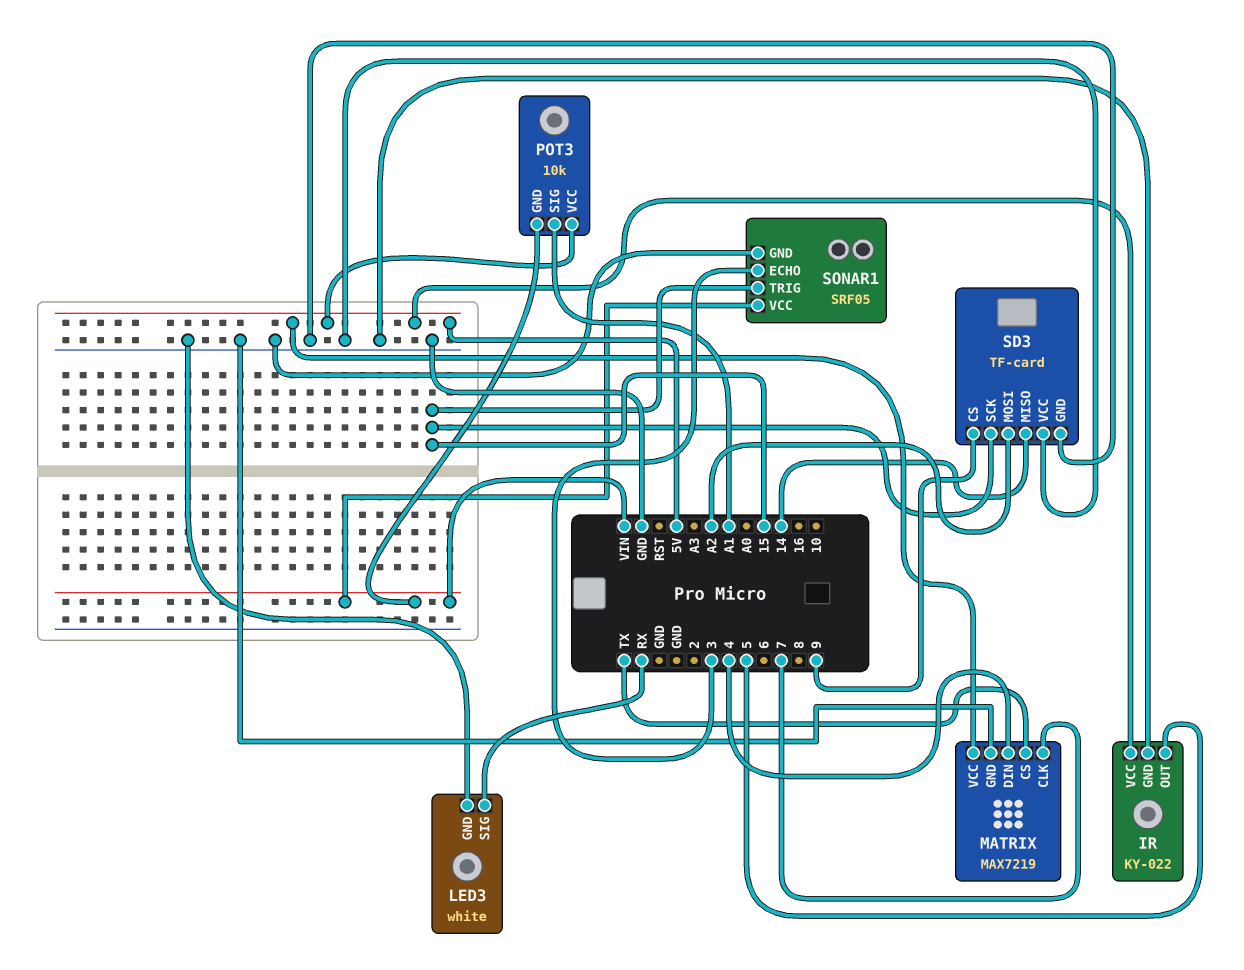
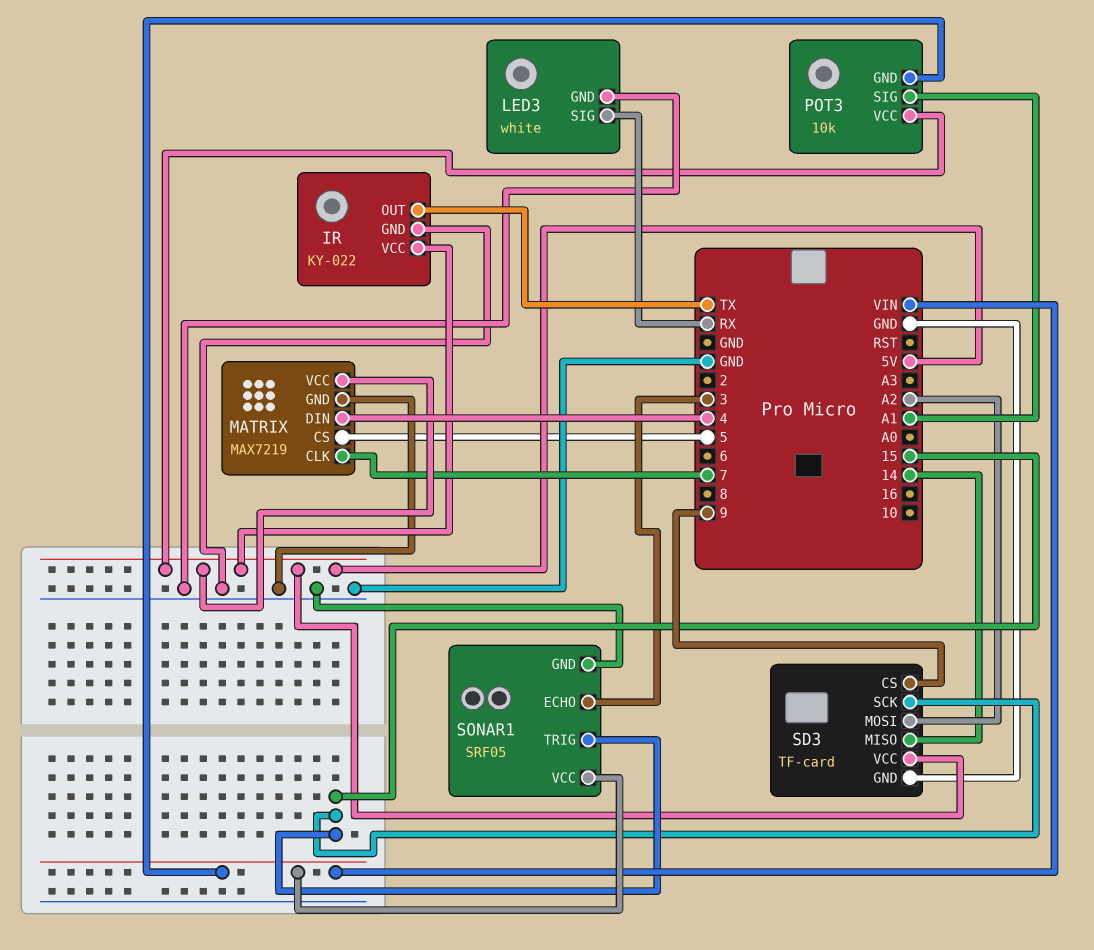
IR pin OUT: 5 -> TX
MATRIX pin CS: TX -> 5
SD3 pin VCC: GND -> 5V

